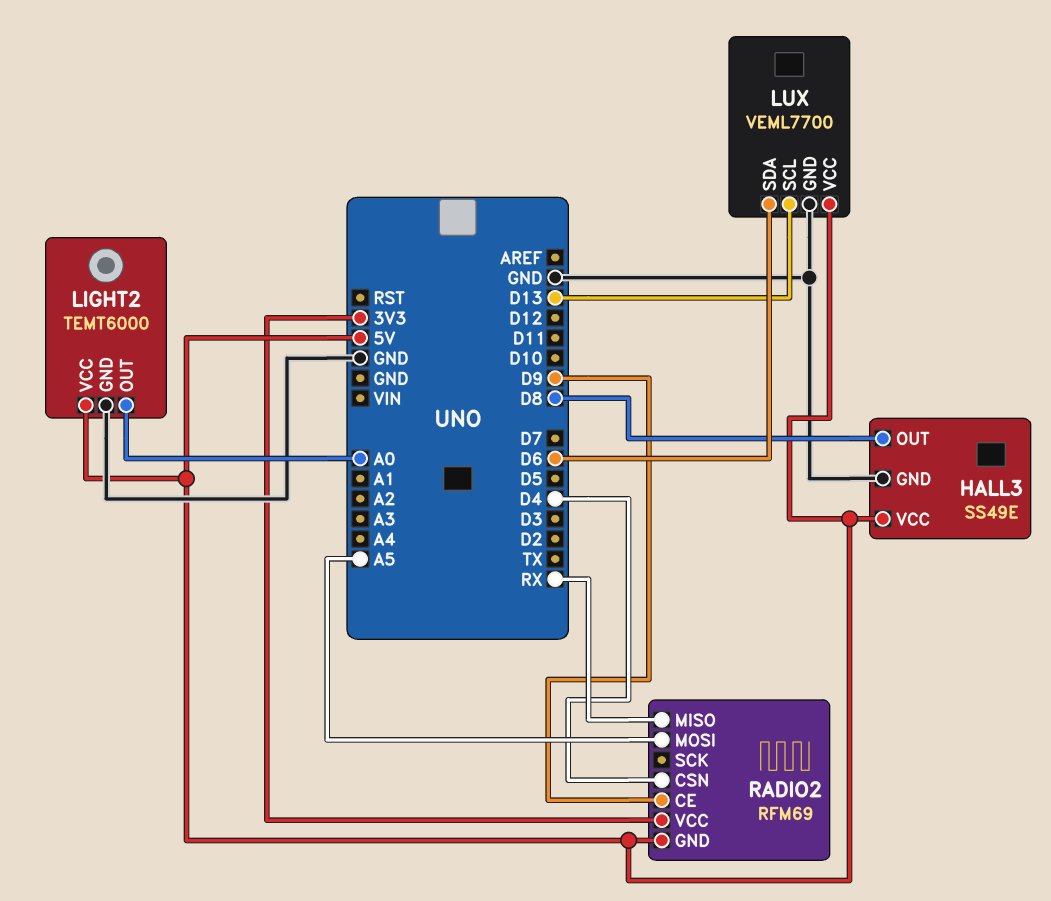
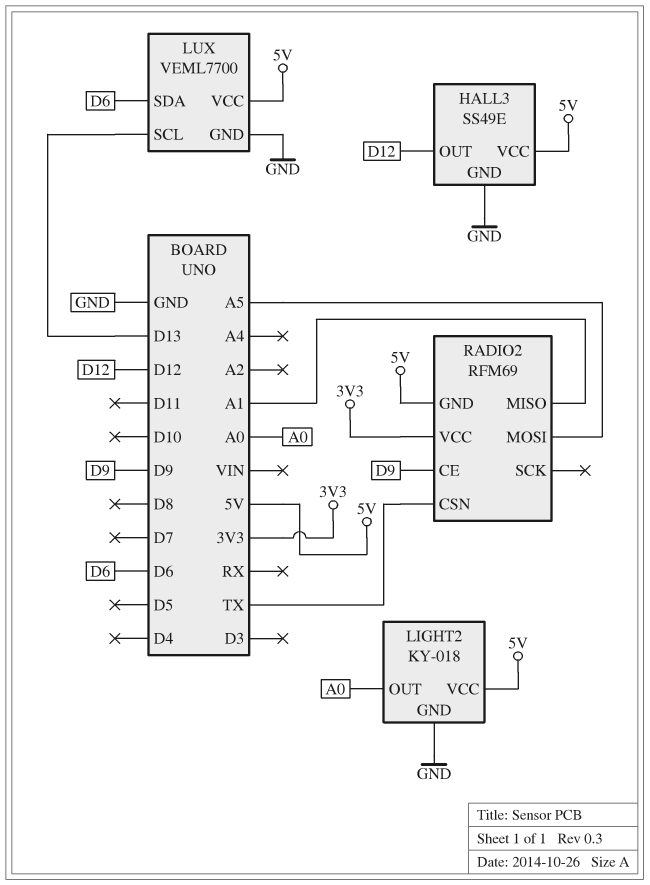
HALL3 pin OUT: D8 -> D12
LIGHT2: TEMT6000 -> KY-018
RADIO2 pin CSN: D4 -> TX
RADIO2 pin MISO: RX -> A1

